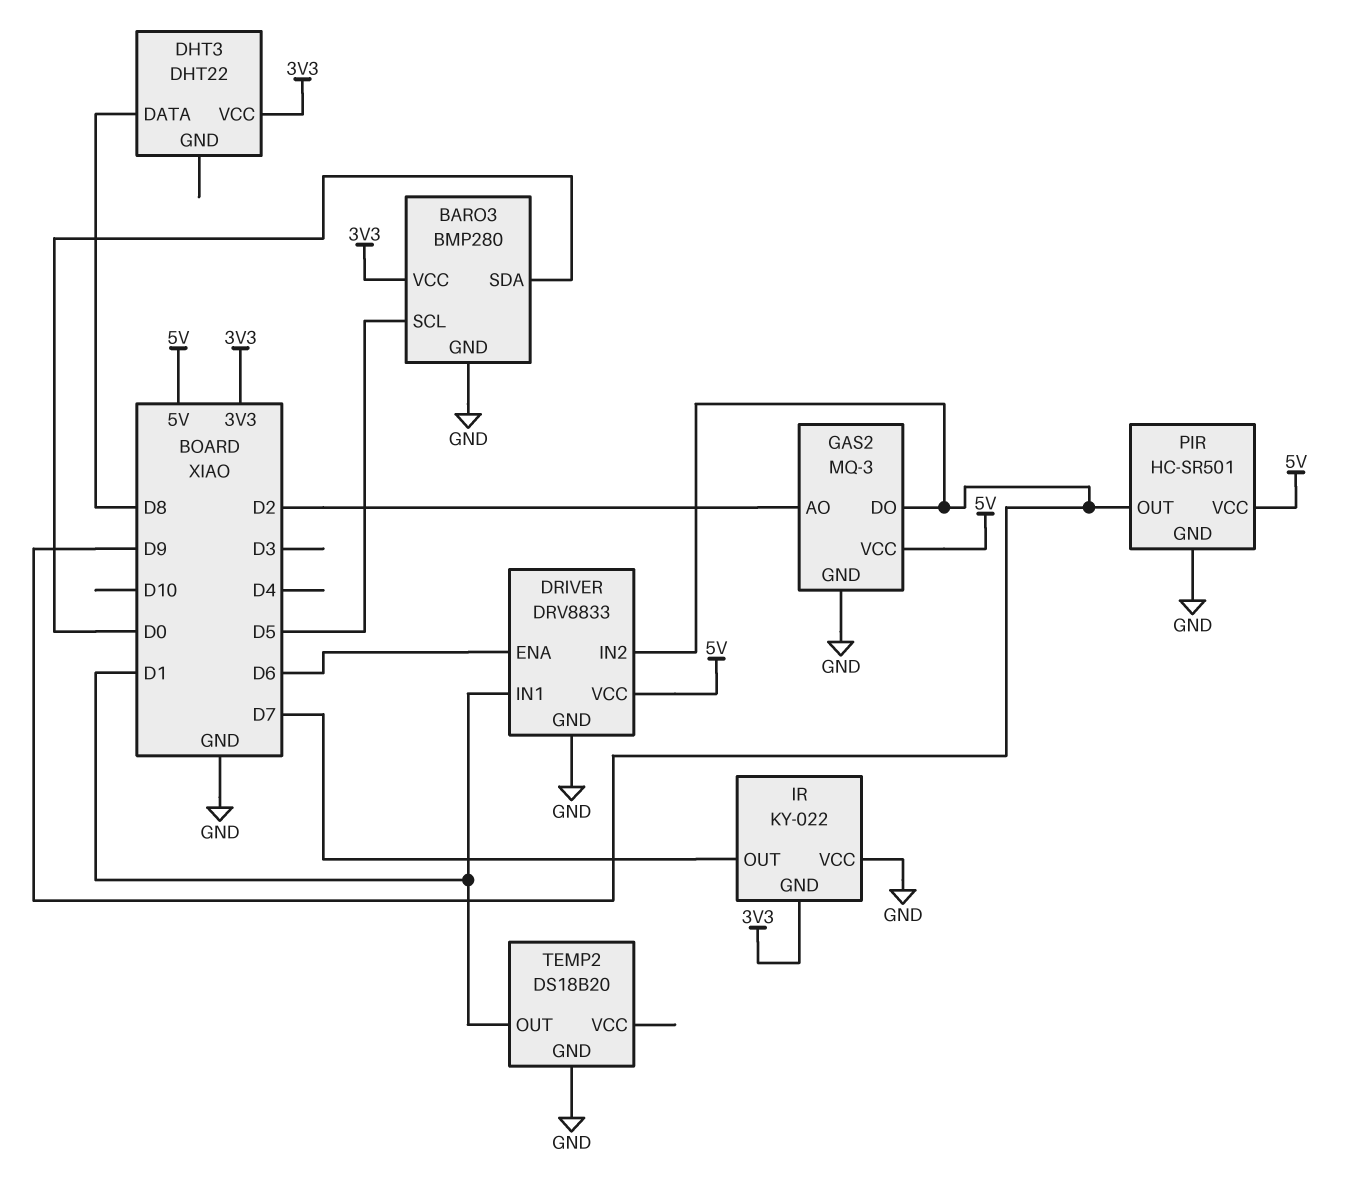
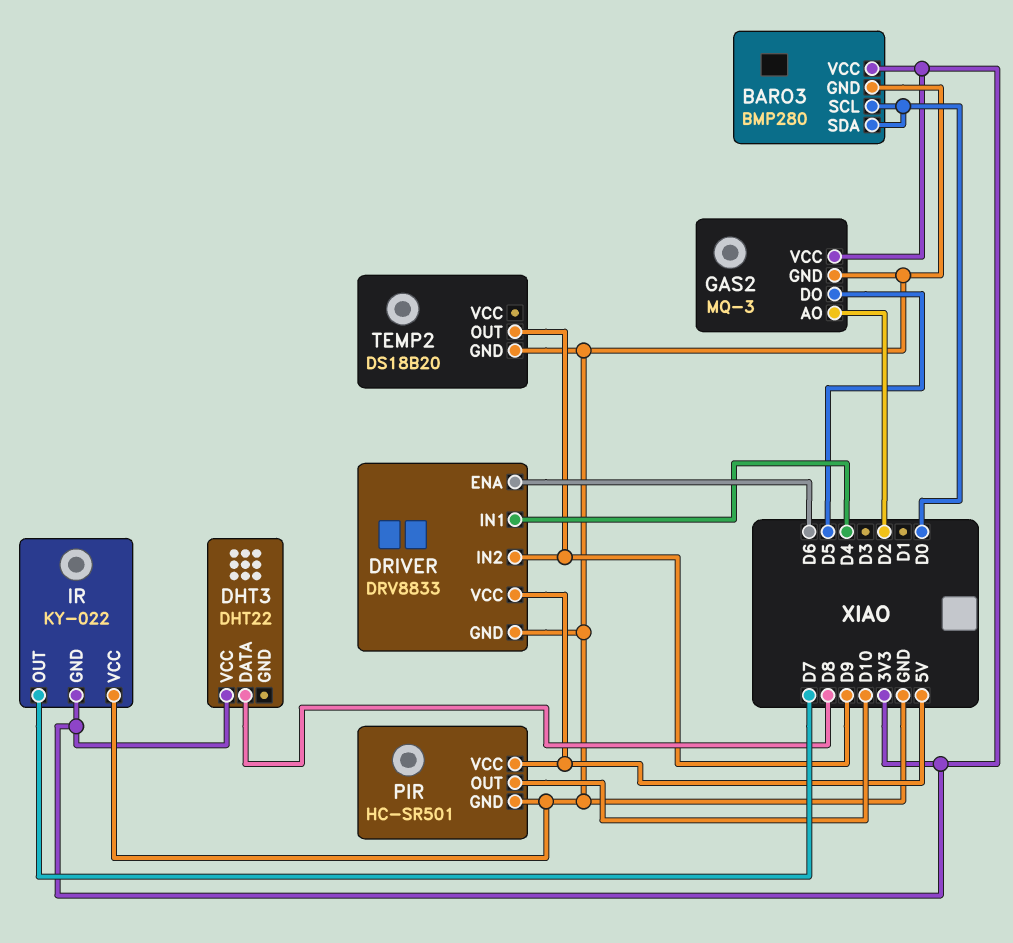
BARO3 pin SCL: D5 -> D0
DRIVER pin IN1: D1 -> D4
GAS2 pin DO: D9 -> D5
GAS2 pin VCC: 5V -> 3V3
PIR pin OUT: D9 -> D10
TEMP2 pin OUT: D1 -> D9

